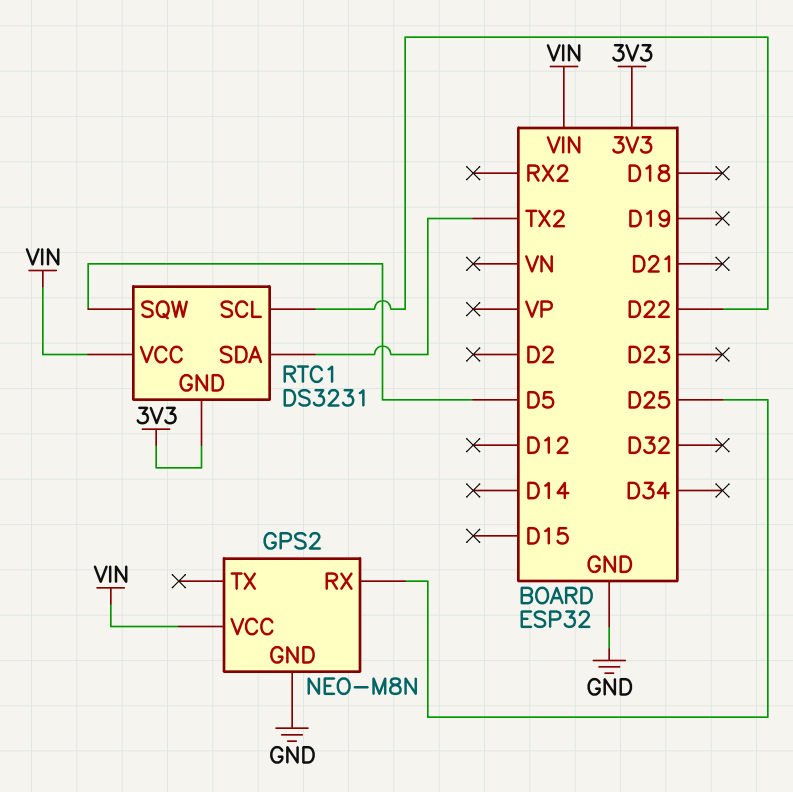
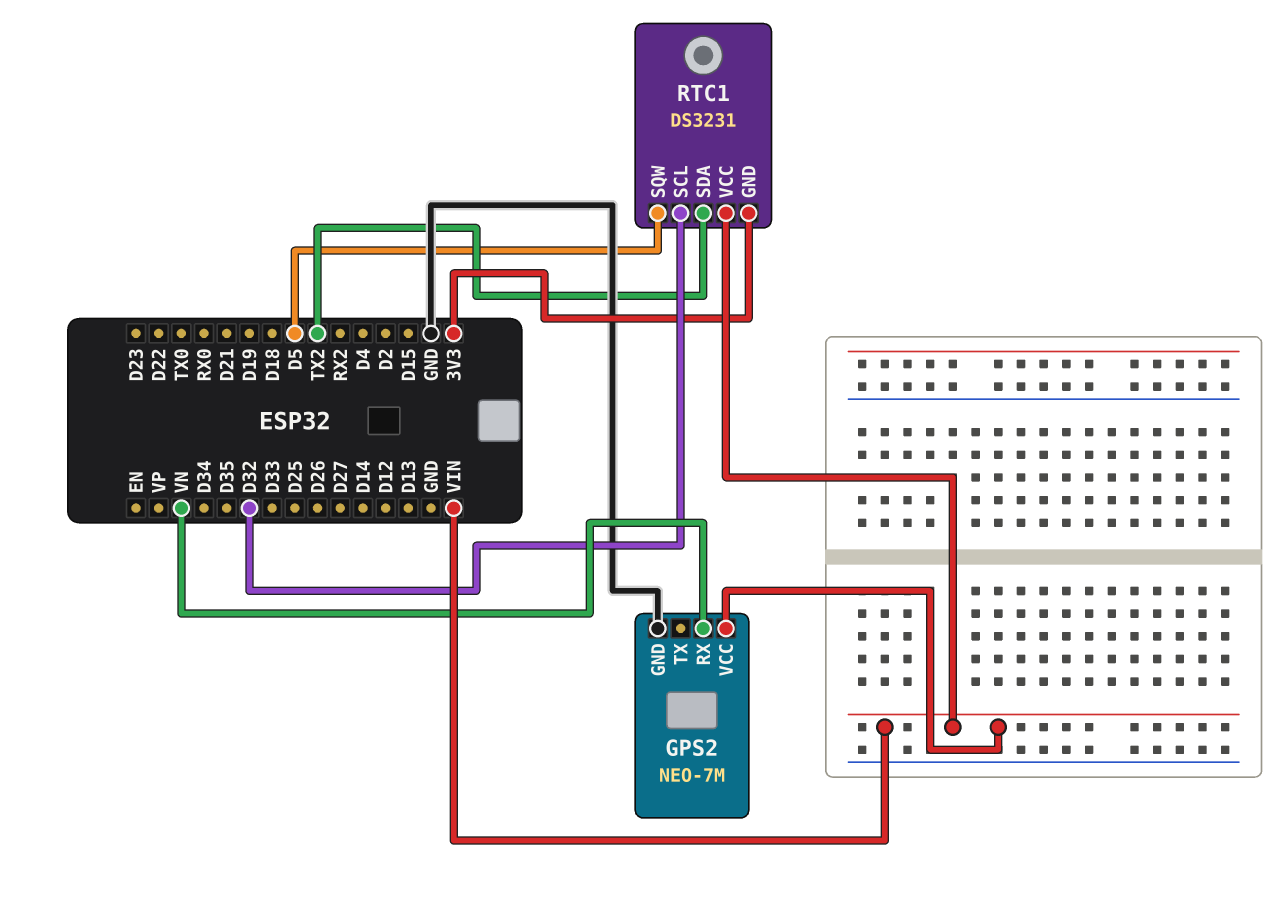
GPS2: NEO-M8N -> NEO-7M
GPS2 pin RX: D25 -> VN
RTC1 pin SCL: D22 -> D32

